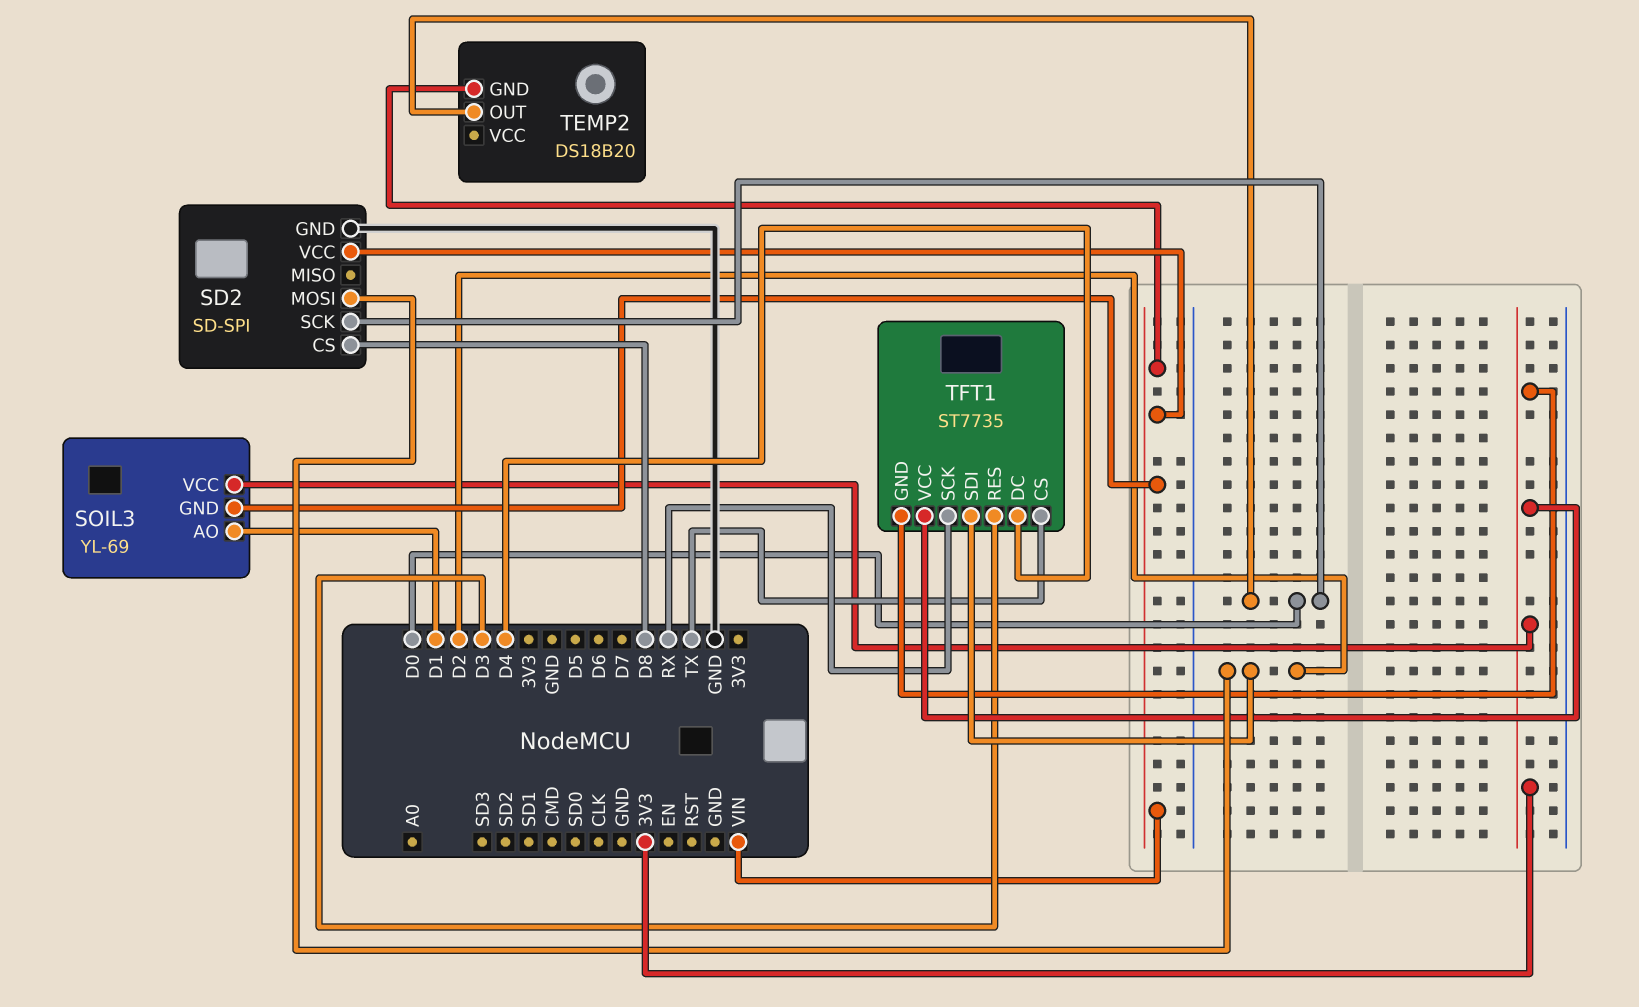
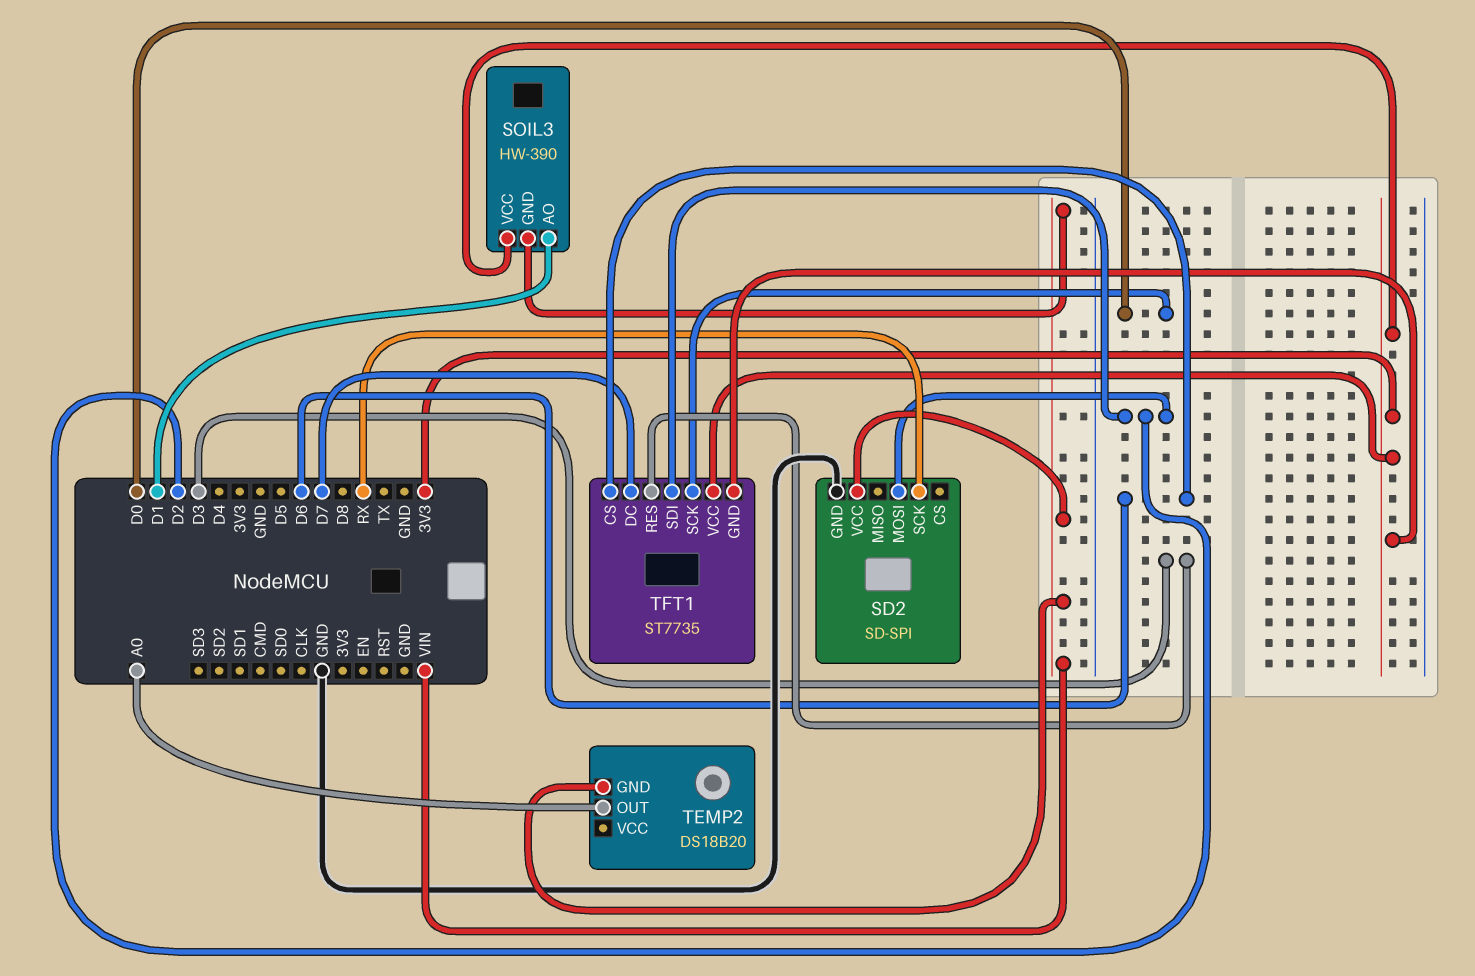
SD2 pin CS: D8 -> none
SD2 pin SCK: D0 -> RX
SOIL3: YL-69 -> HW-390
TEMP2 pin OUT: D0 -> A0
TFT1 pin CS: TX -> D6
TFT1 pin DC: D4 -> D7
TFT1 pin SCK: RX -> D0

